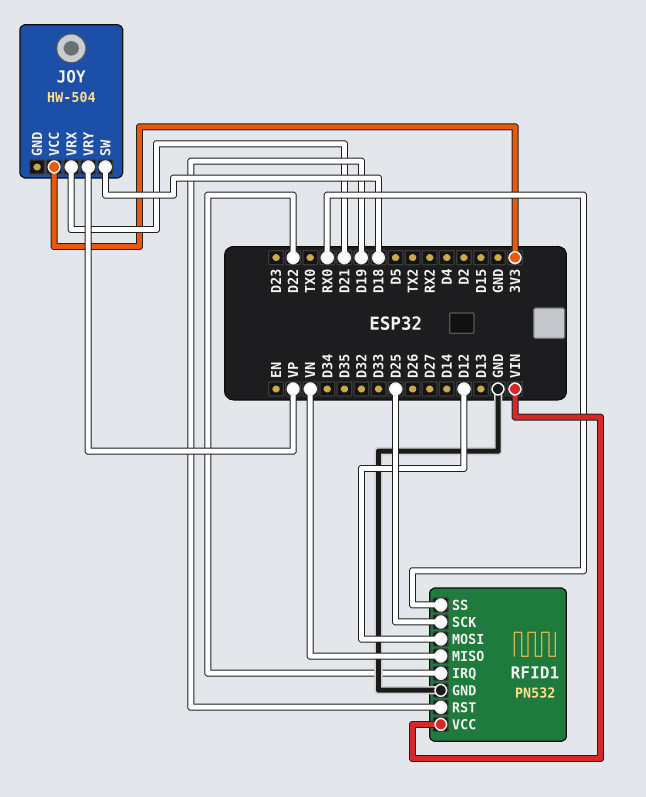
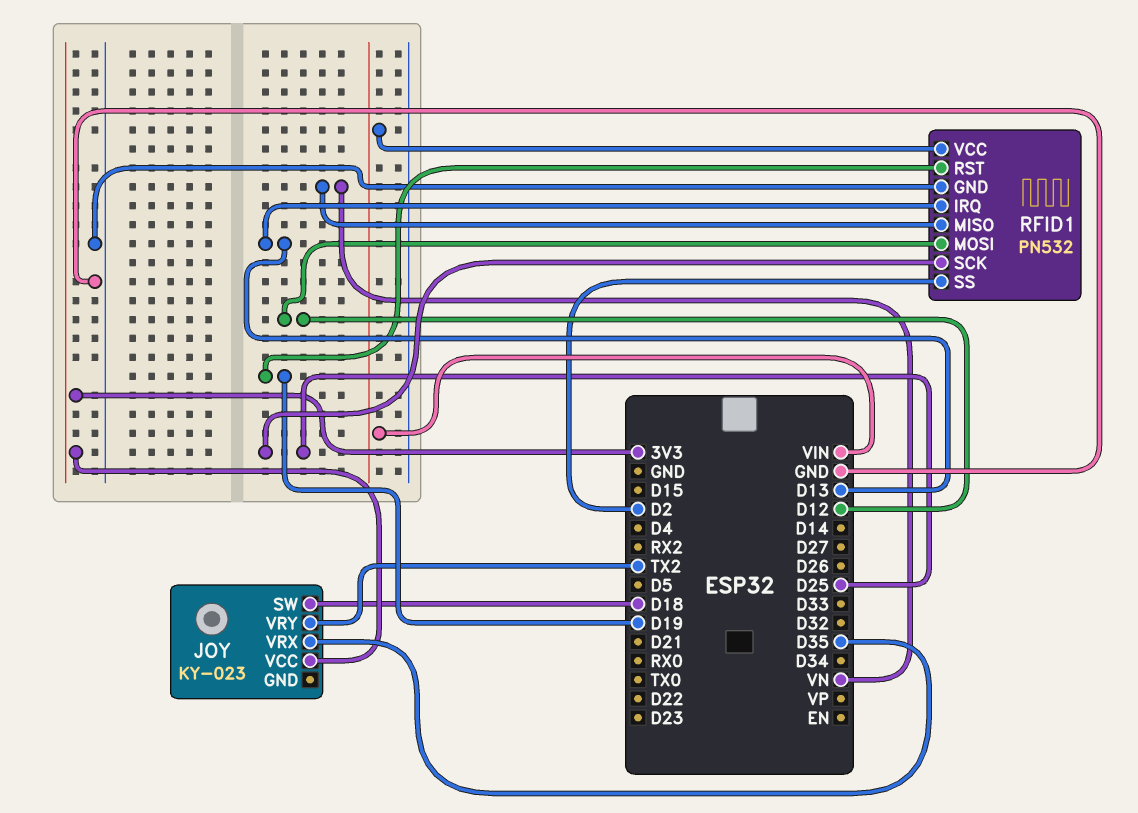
JOY: HW-504 -> KY-023
JOY pin VRX: D21 -> D35
JOY pin VRY: VP -> TX2
RFID1 pin IRQ: D22 -> D13
RFID1 pin SS: RX0 -> D2

